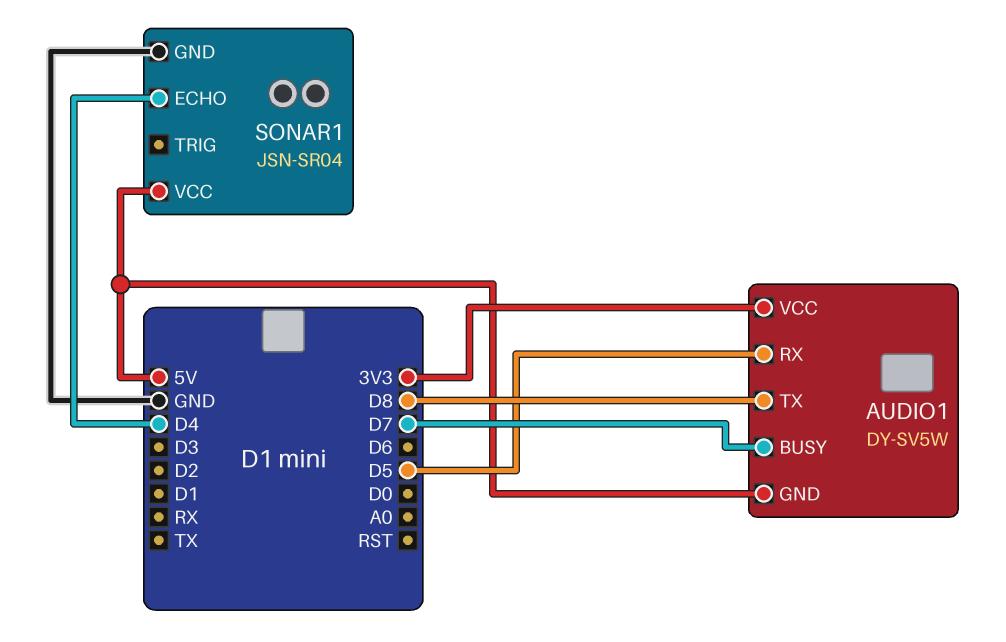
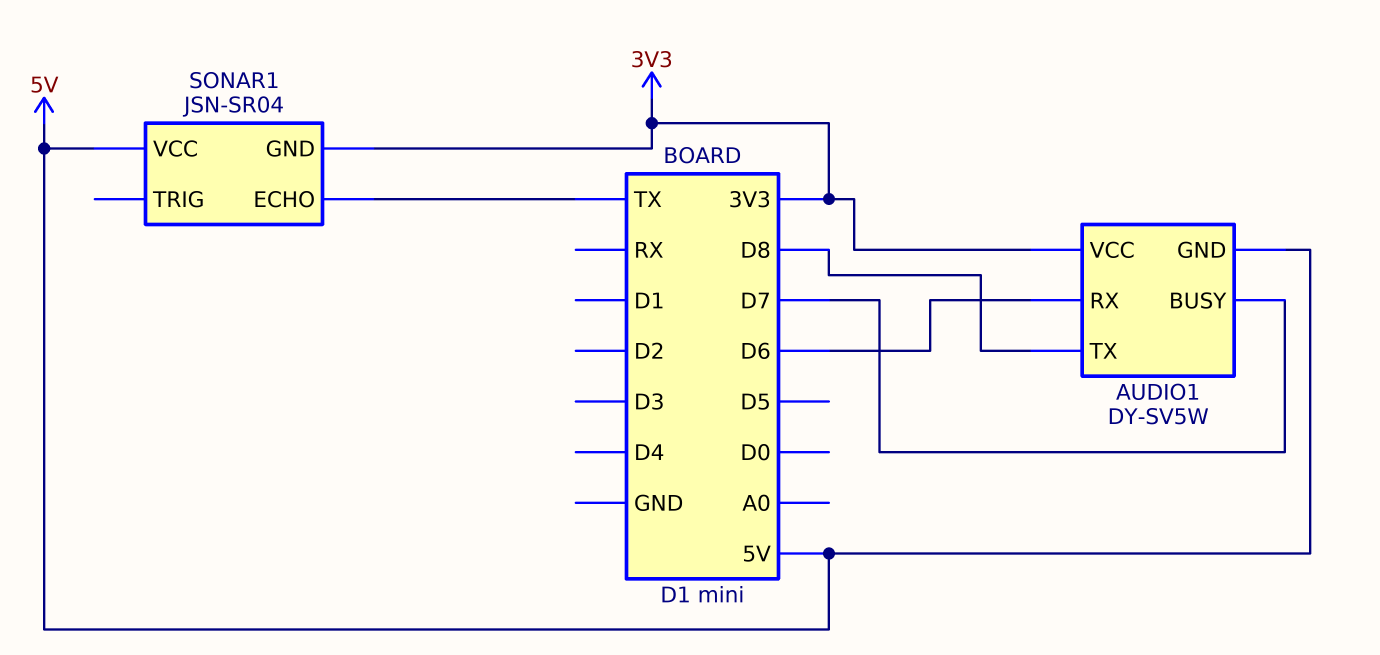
AUDIO1 pin RX: D5 -> D6
SONAR1 pin ECHO: D4 -> TX
SONAR1 pin GND: GND -> 3V3

